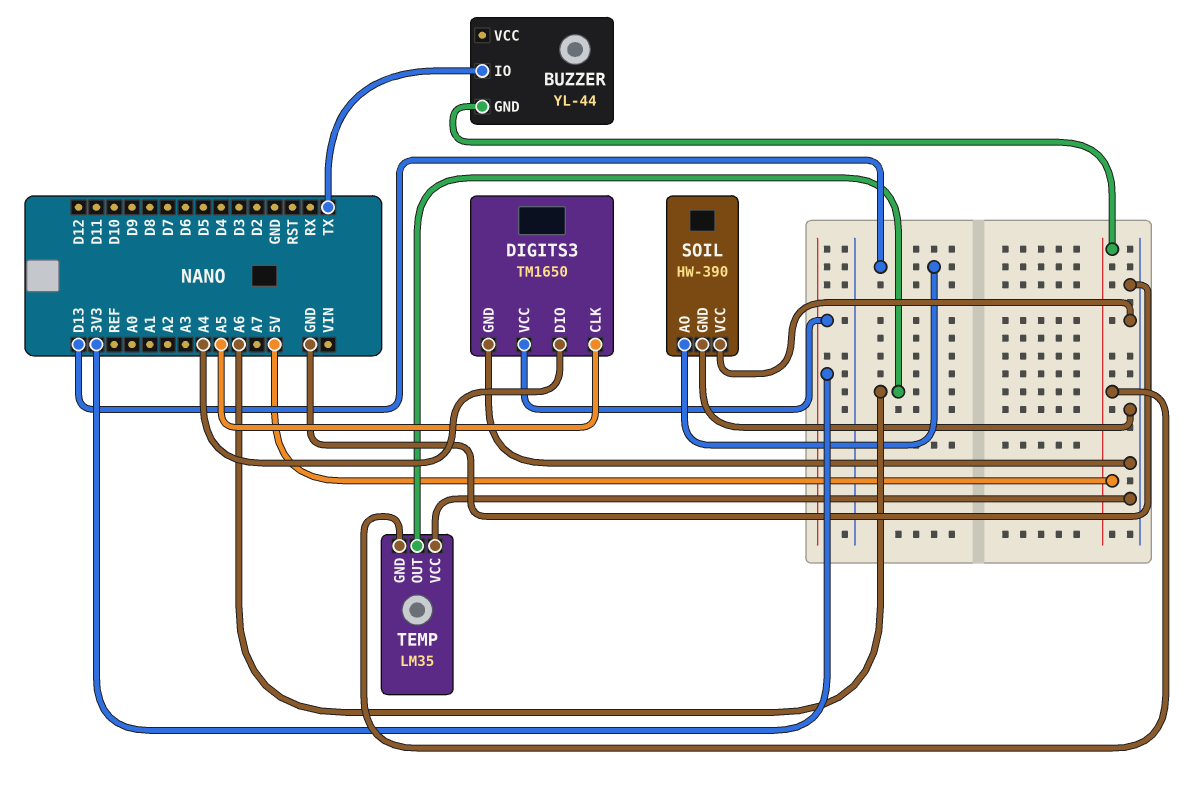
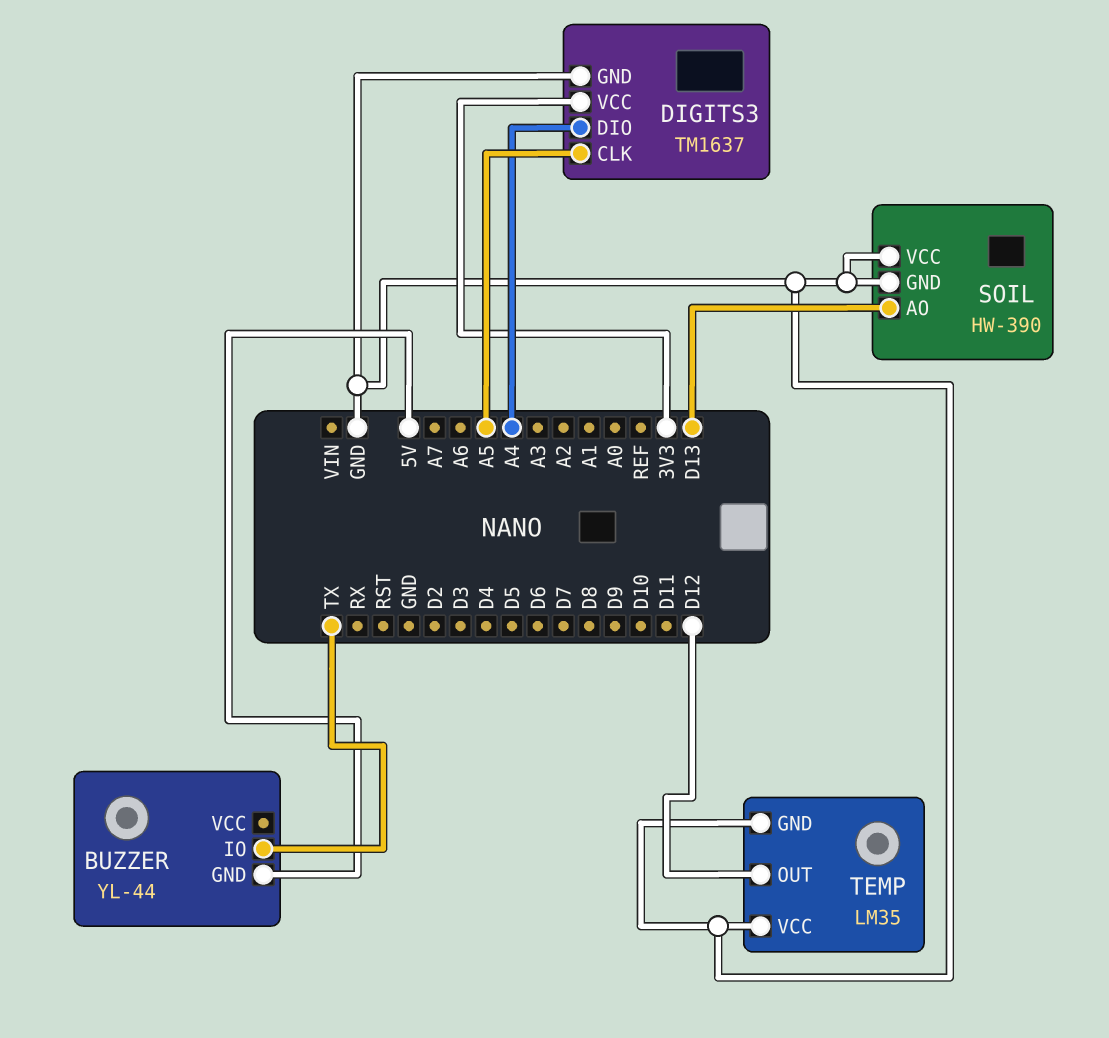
DIGITS3: TM1650 -> TM1637
TEMP pin GND: 5V -> GND
TEMP pin OUT: A6 -> D12

